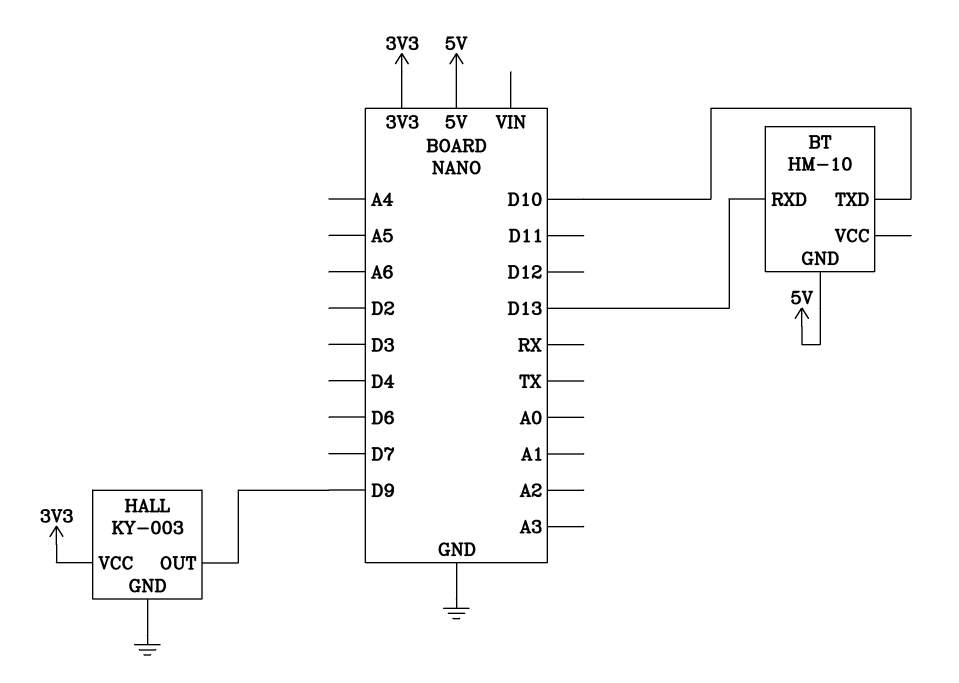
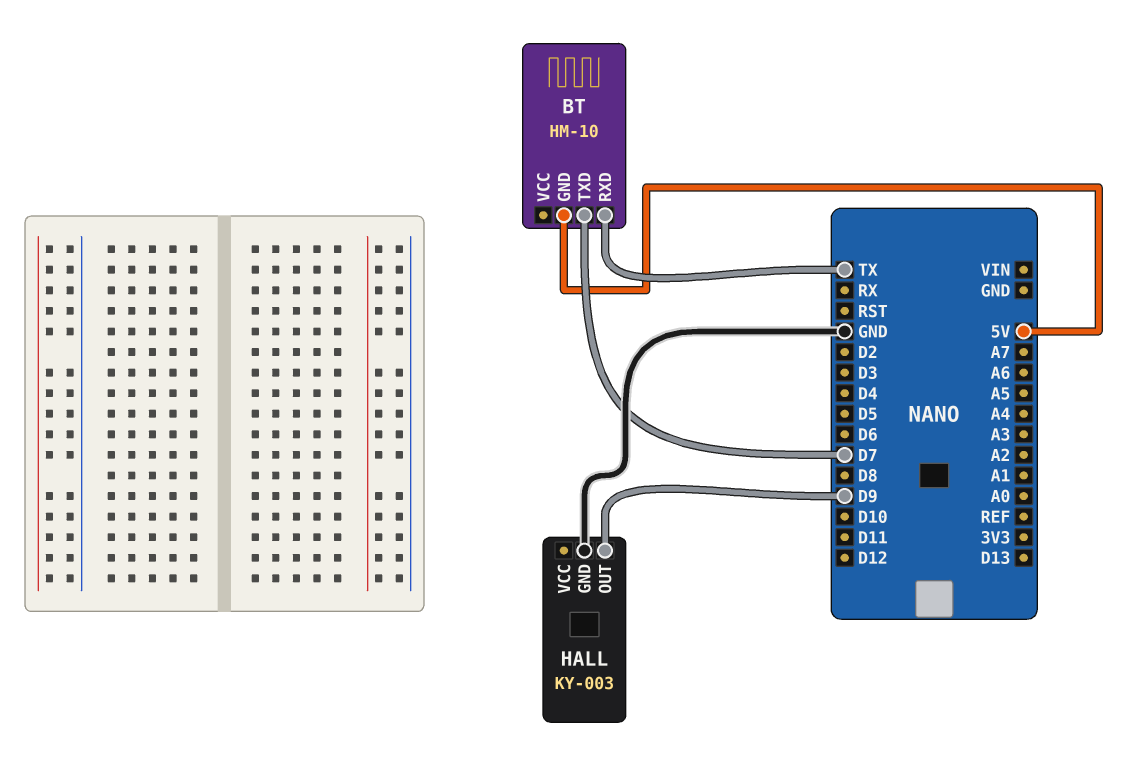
BT pin RXD: D13 -> TX
BT pin TXD: D10 -> D7
HALL pin VCC: 3V3 -> none

